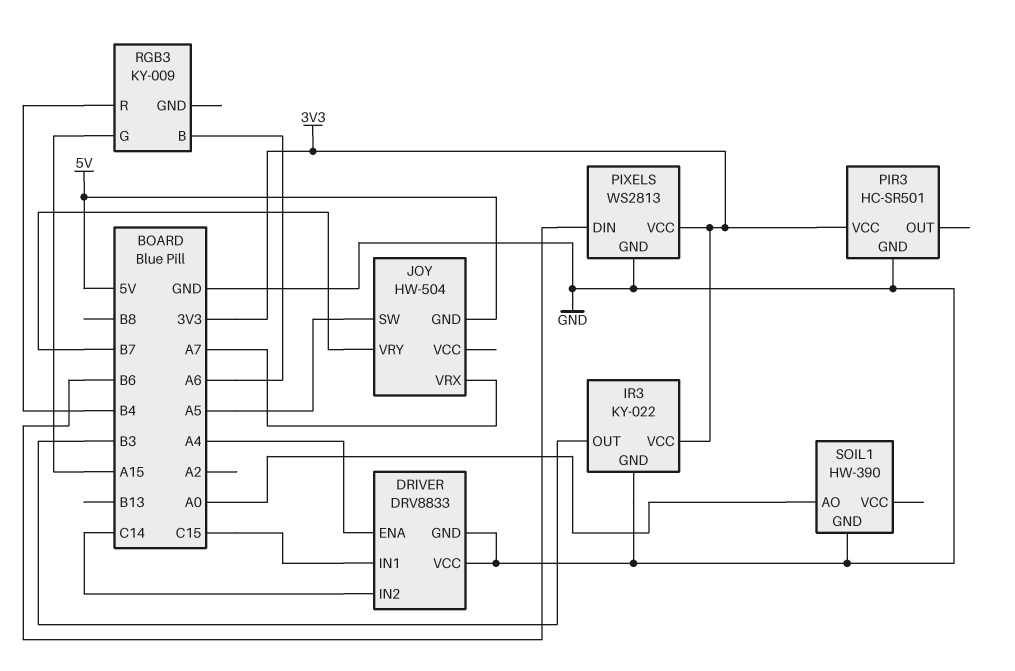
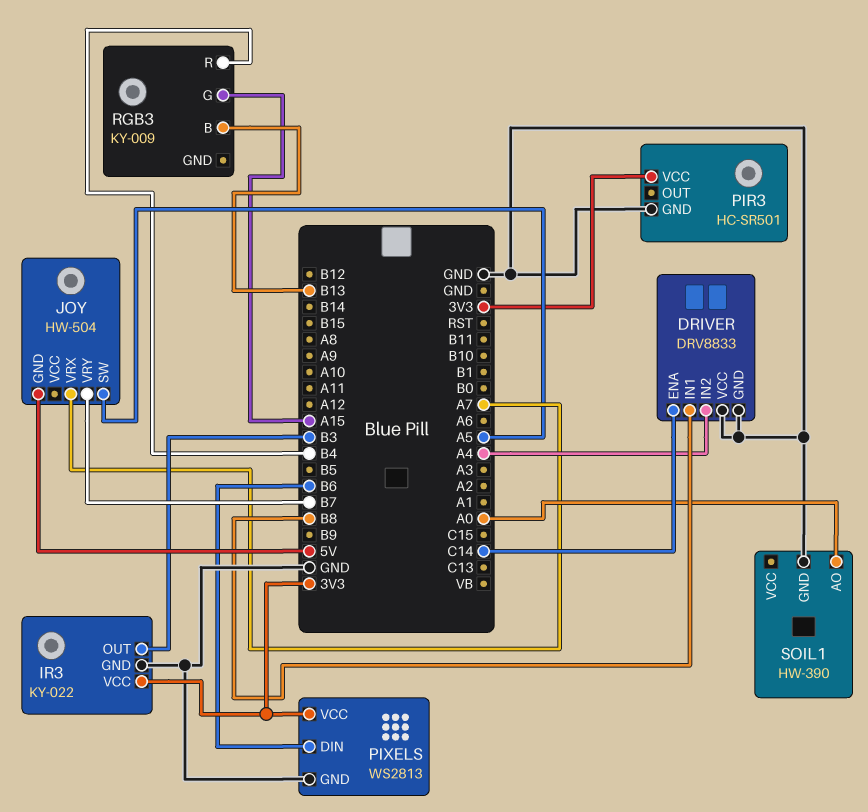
DRIVER pin ENA: A4 -> C14
DRIVER pin IN1: C15 -> B8
DRIVER pin IN2: C14 -> A4
RGB3 pin B: A6 -> B13

